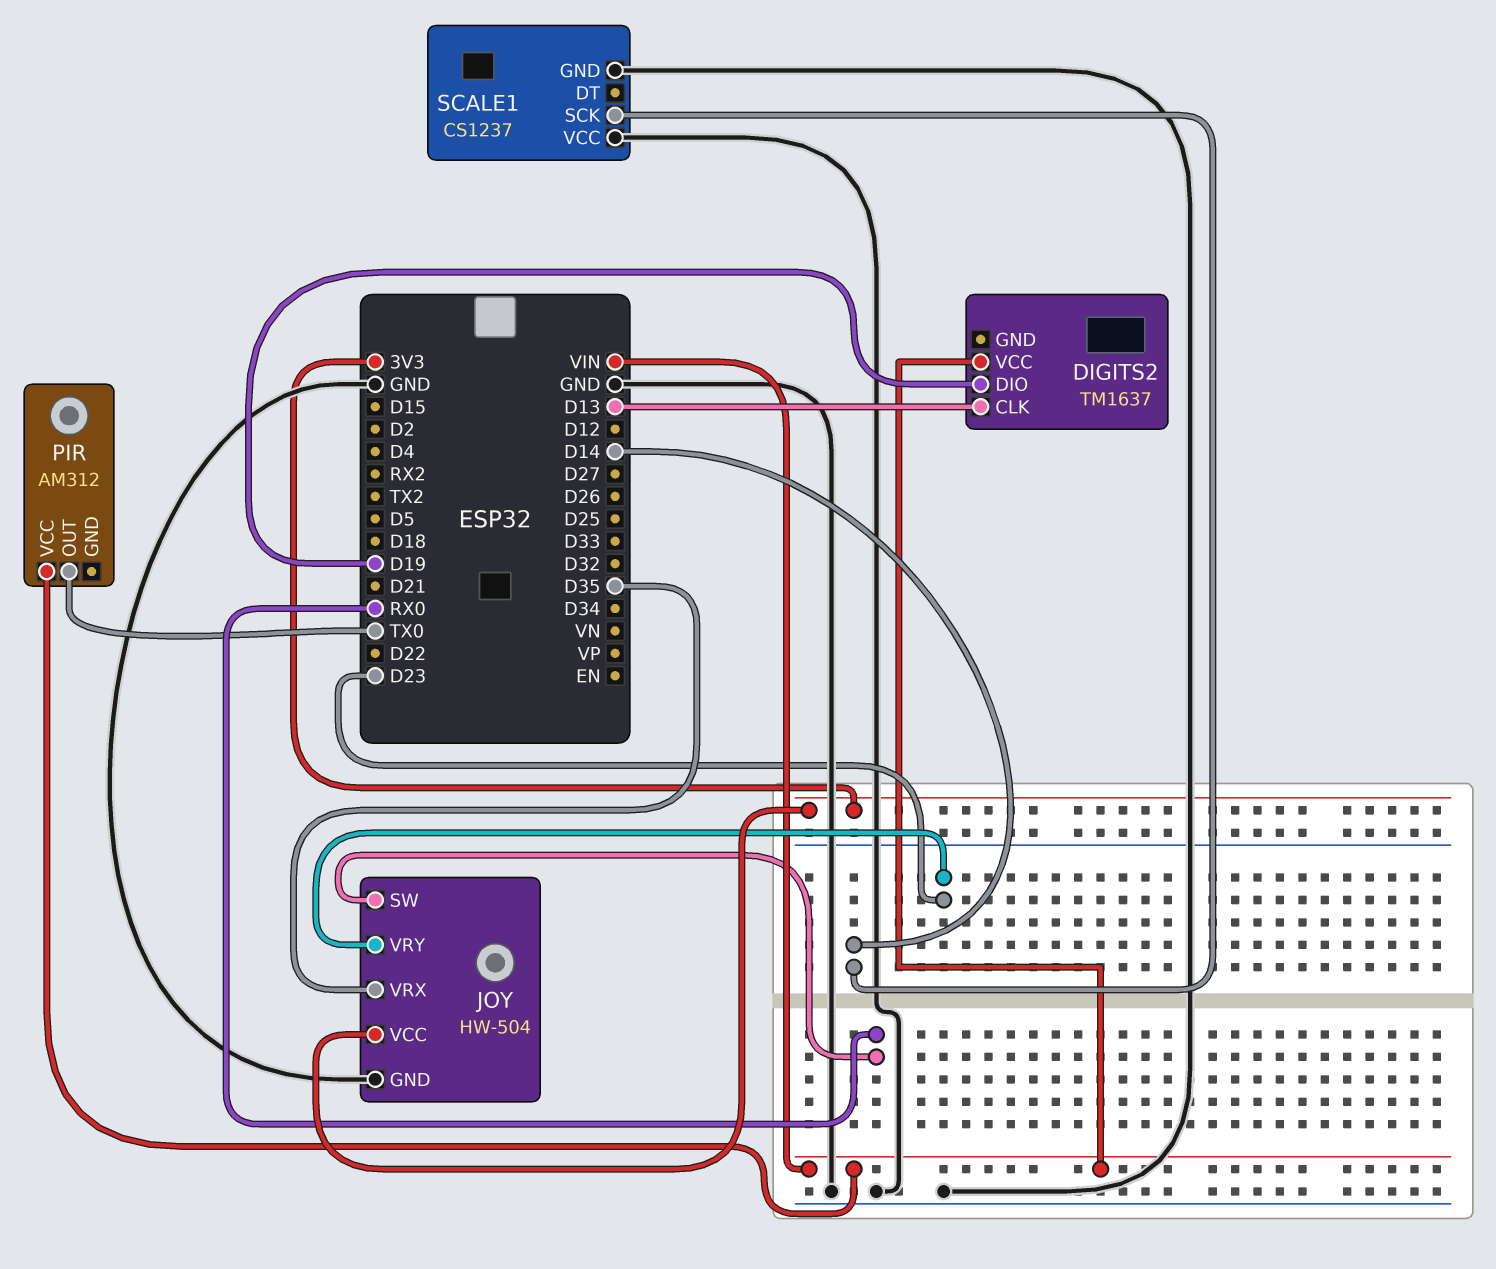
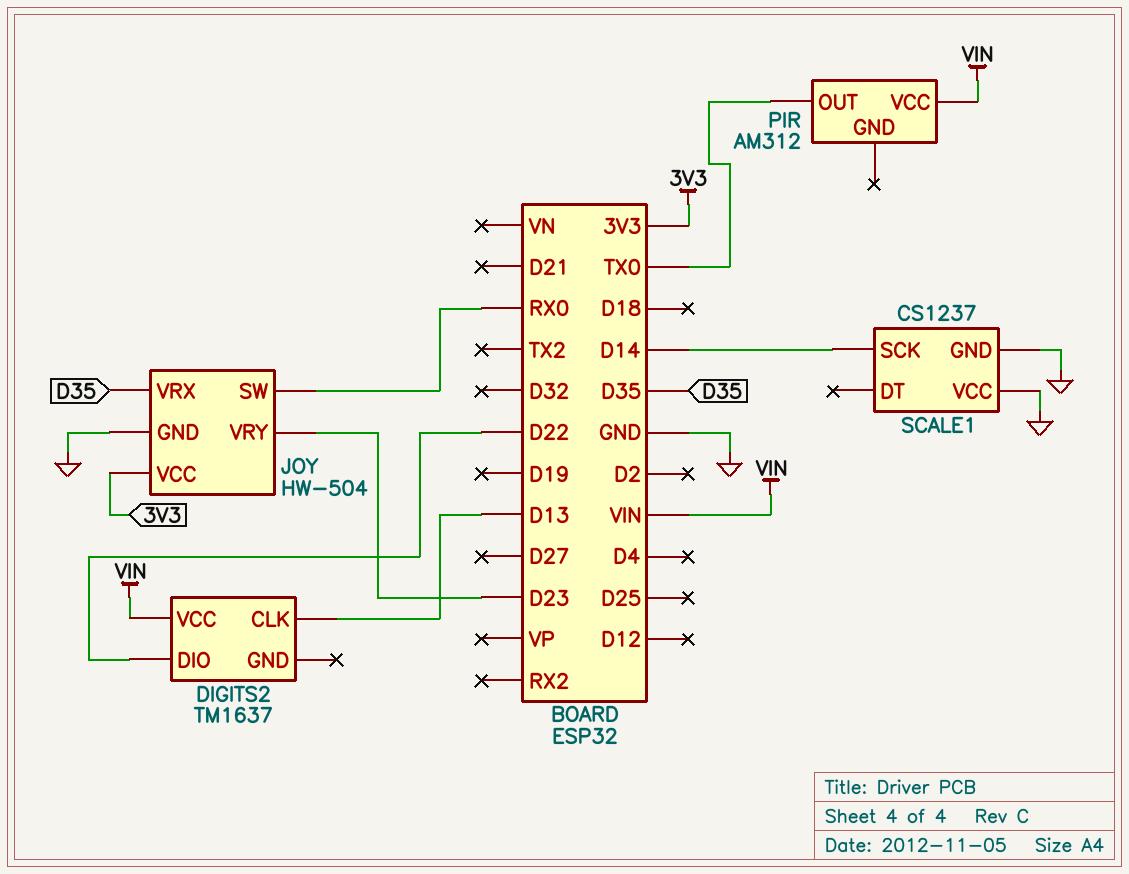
DIGITS2 pin DIO: D19 -> D22

